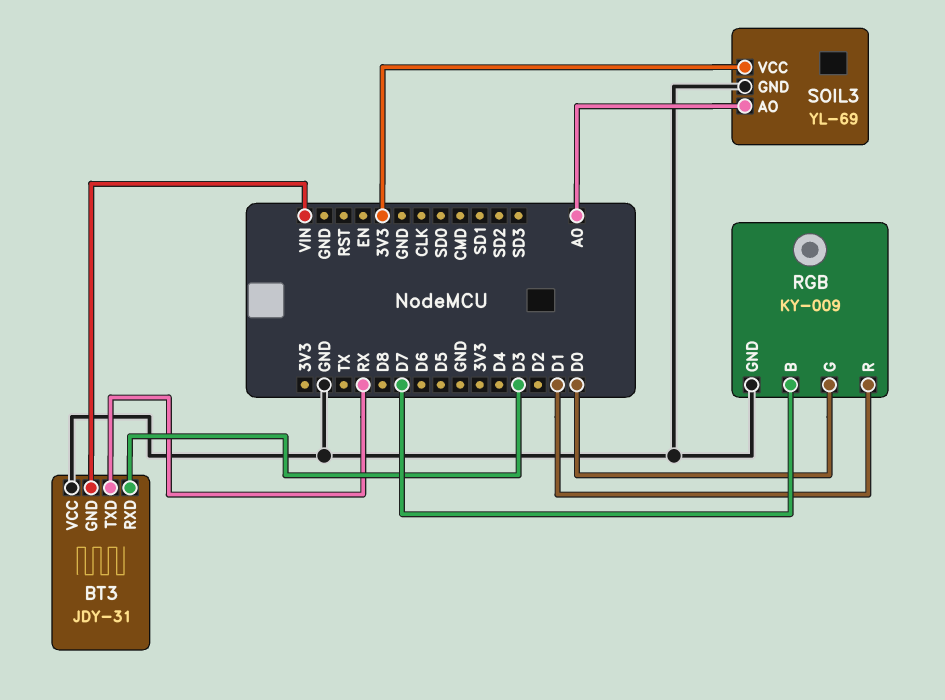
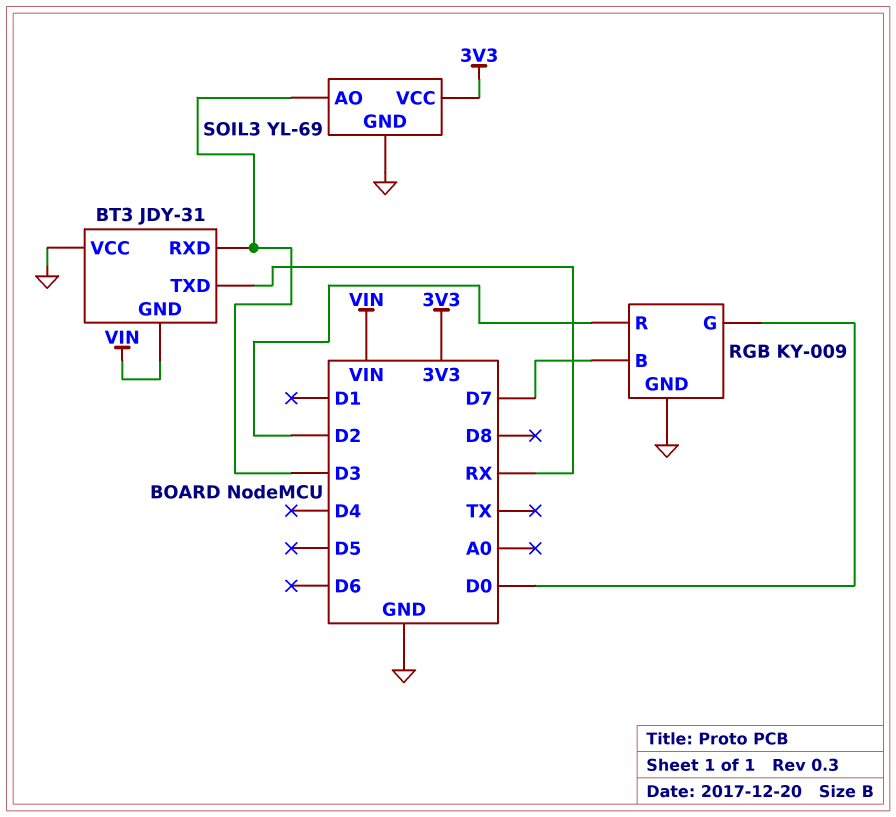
RGB pin R: D1 -> D2
SOIL3 pin AO: A0 -> D3

